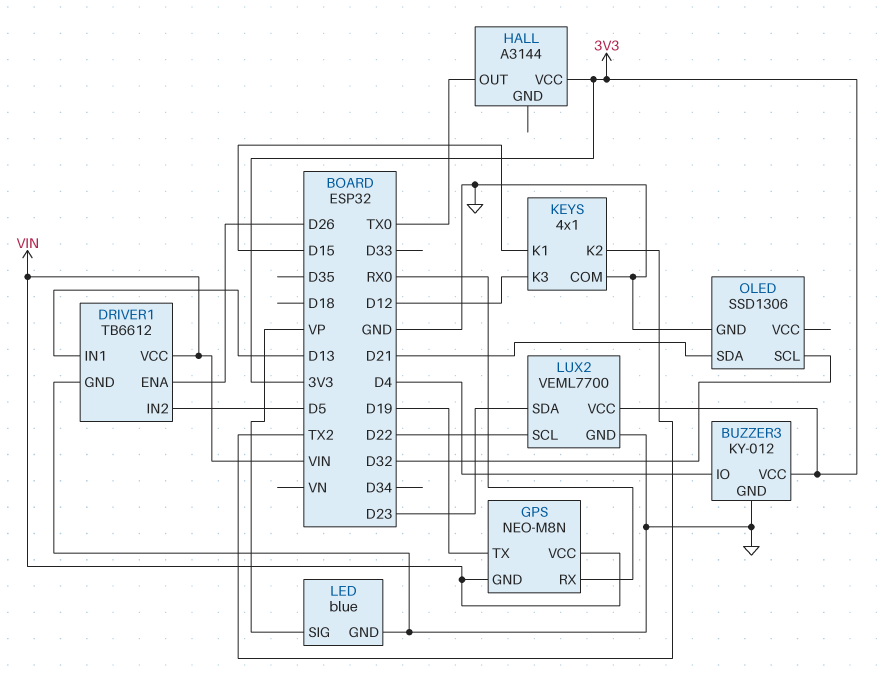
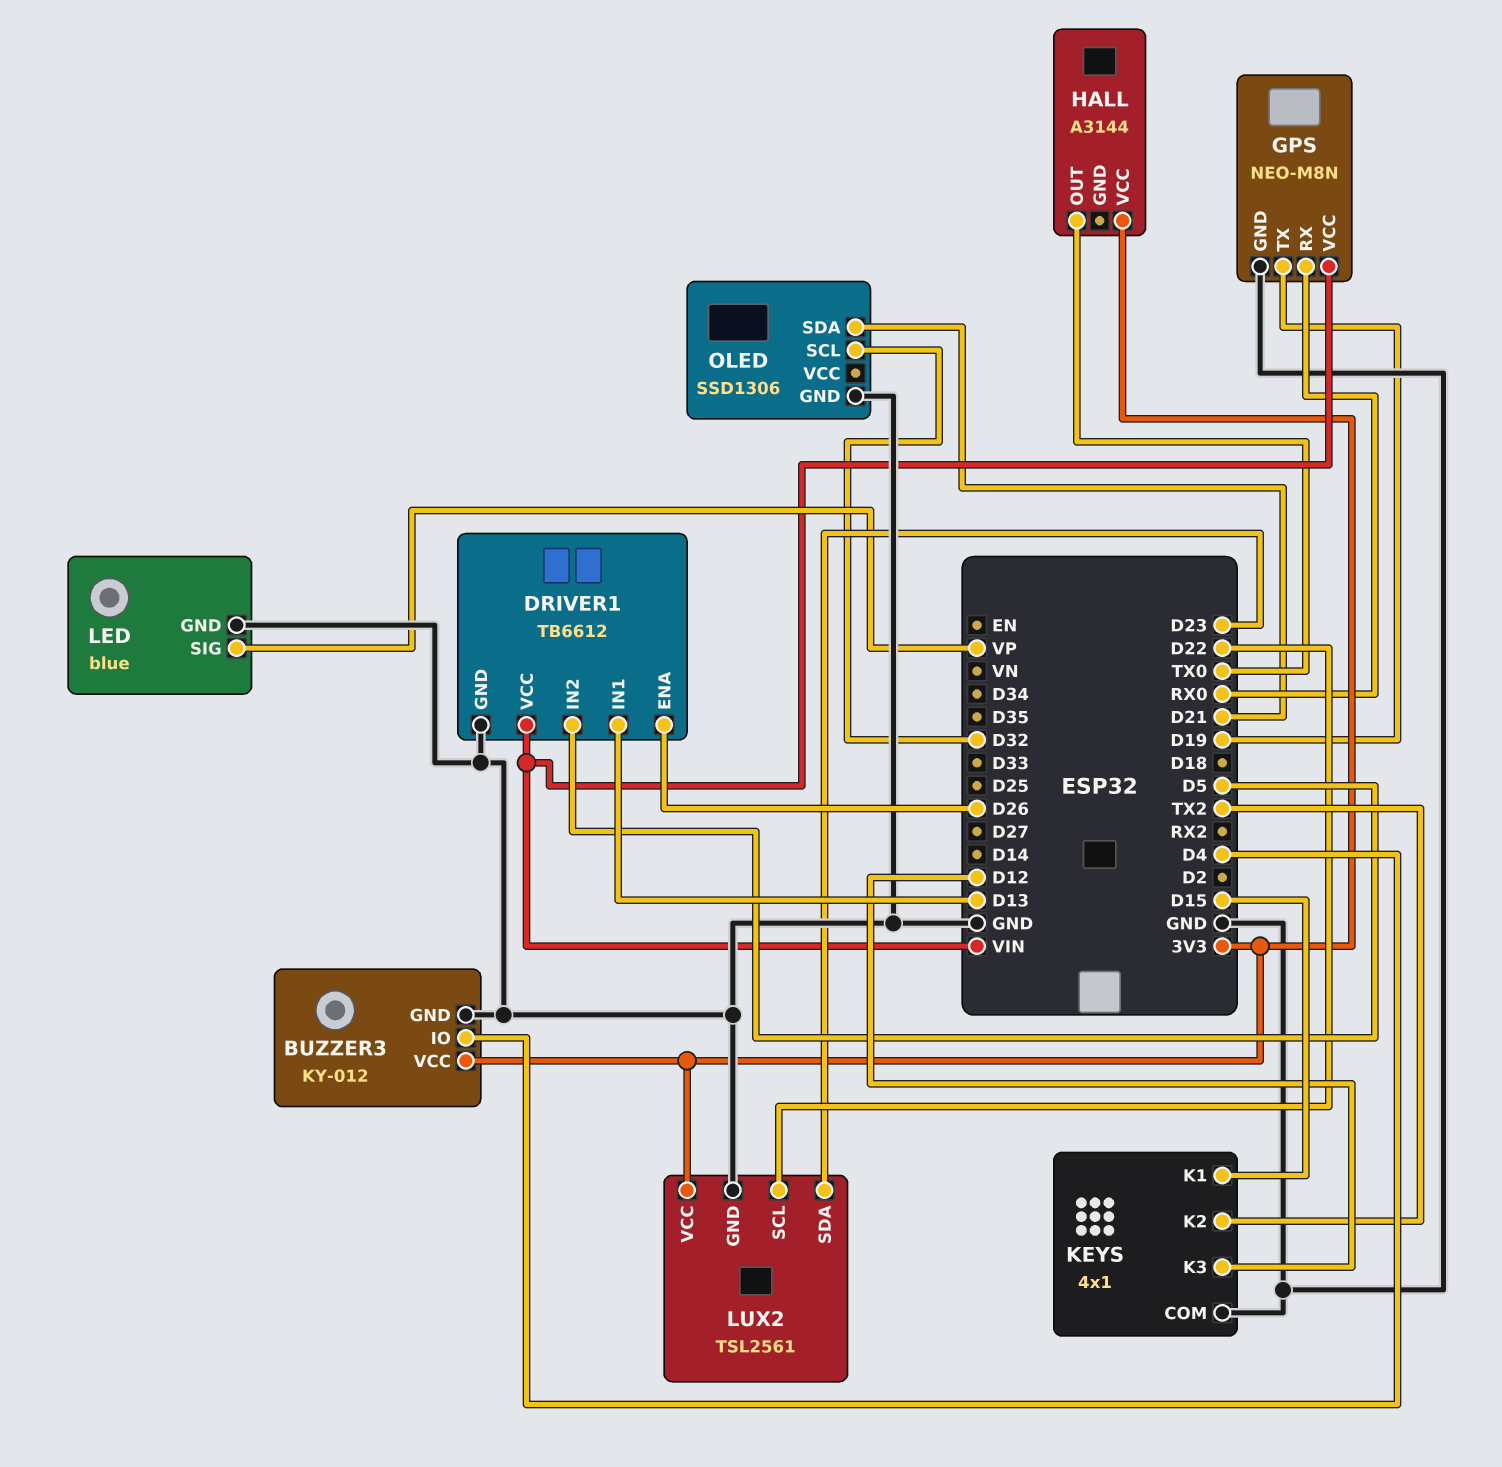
GPS pin GND: VIN -> GND
LUX2: VEML7700 -> TSL2561

